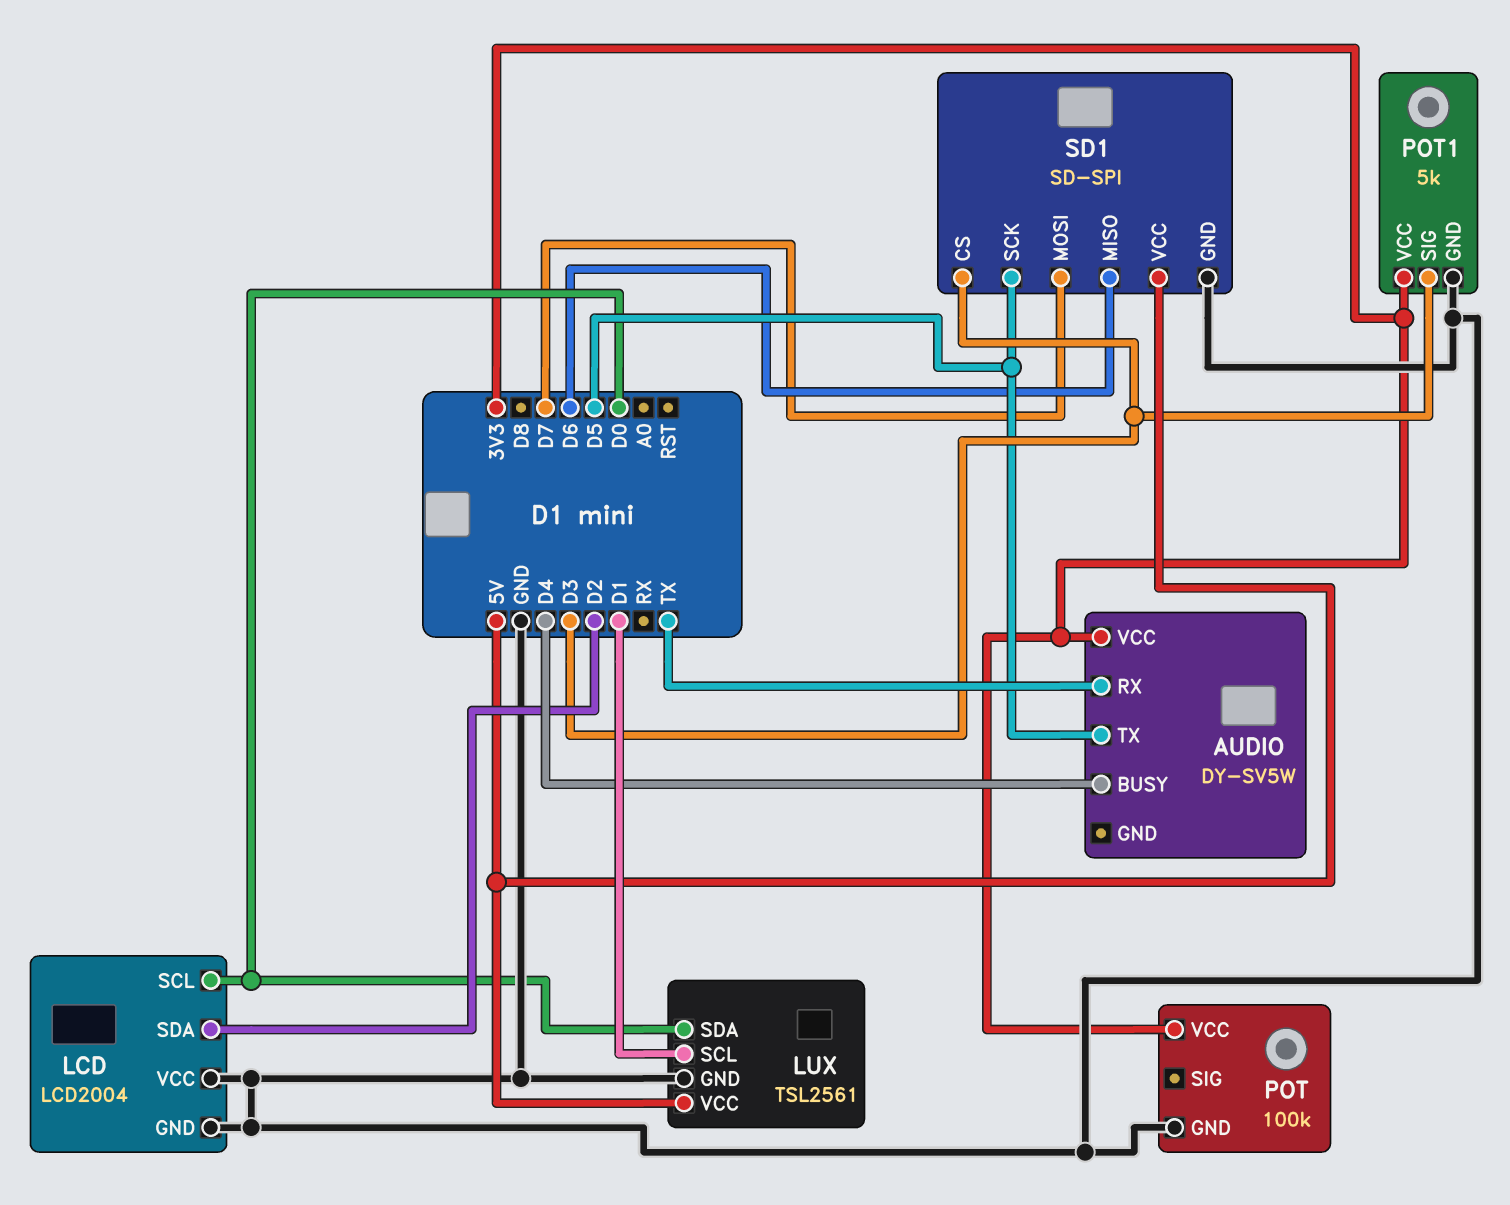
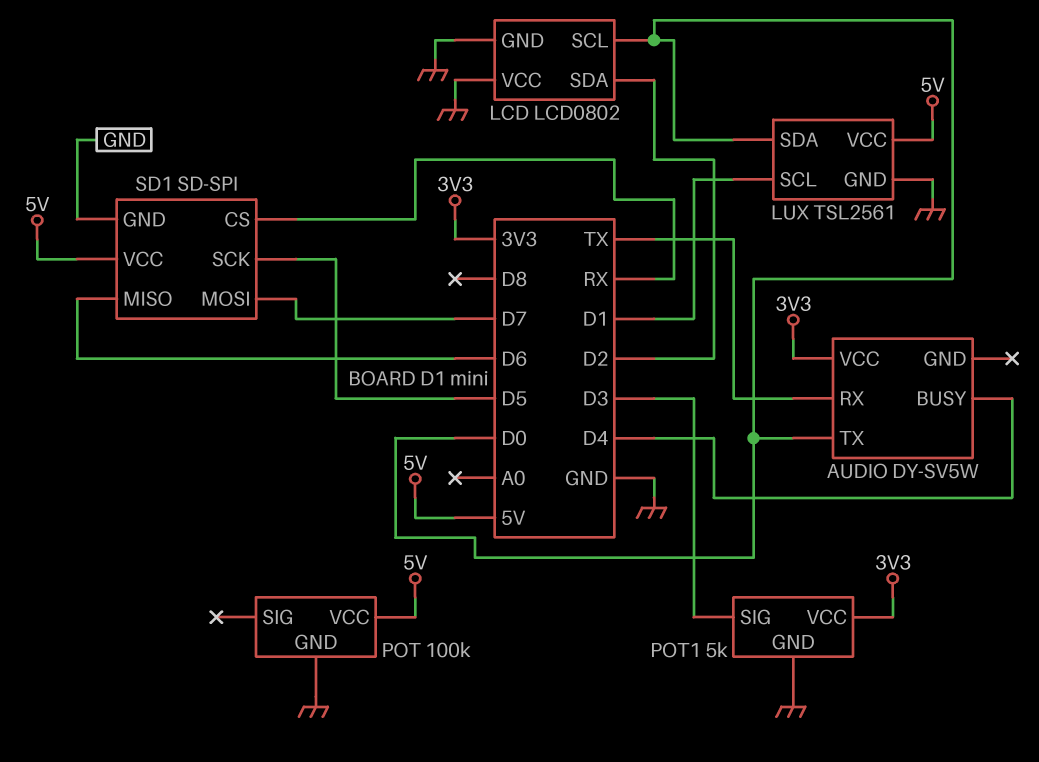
AUDIO pin TX: D5 -> D0
LCD: LCD2004 -> LCD0802
POT pin VCC: 3V3 -> 5V
SD1 pin CS: D3 -> RX

